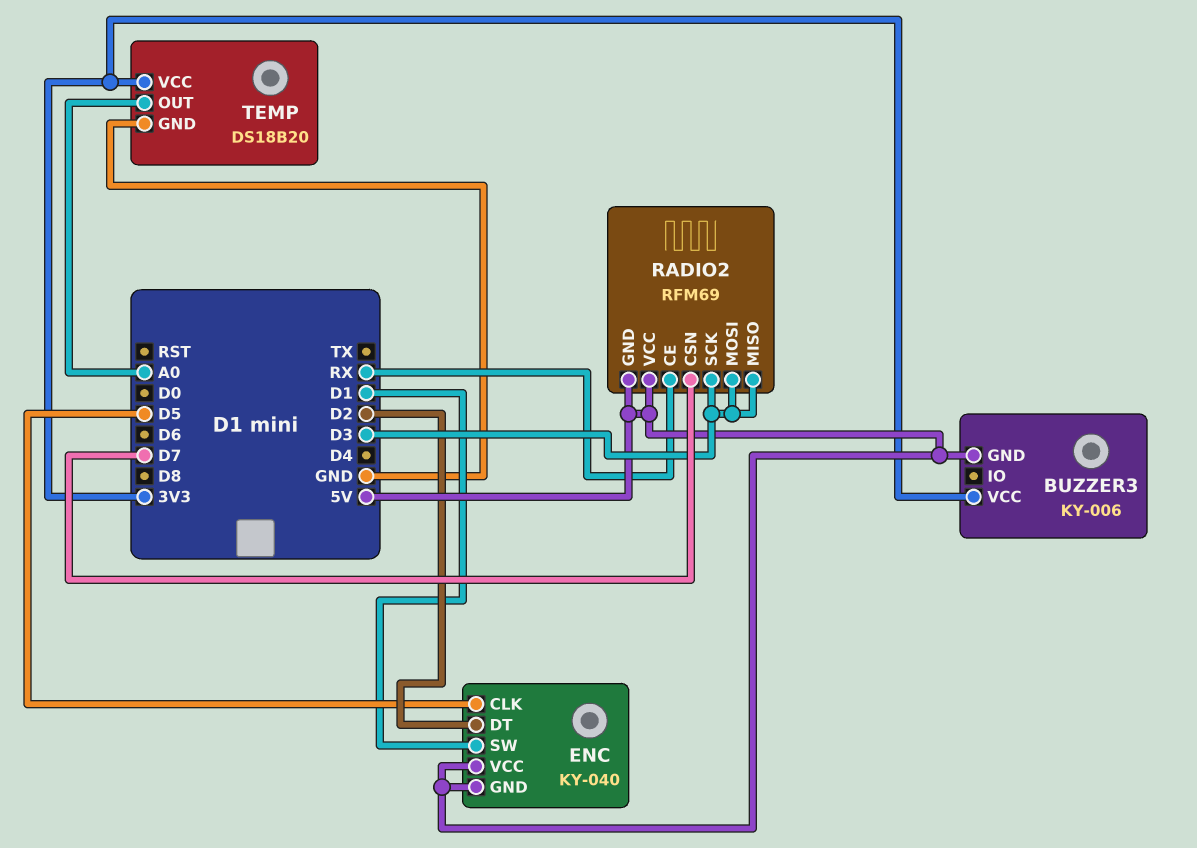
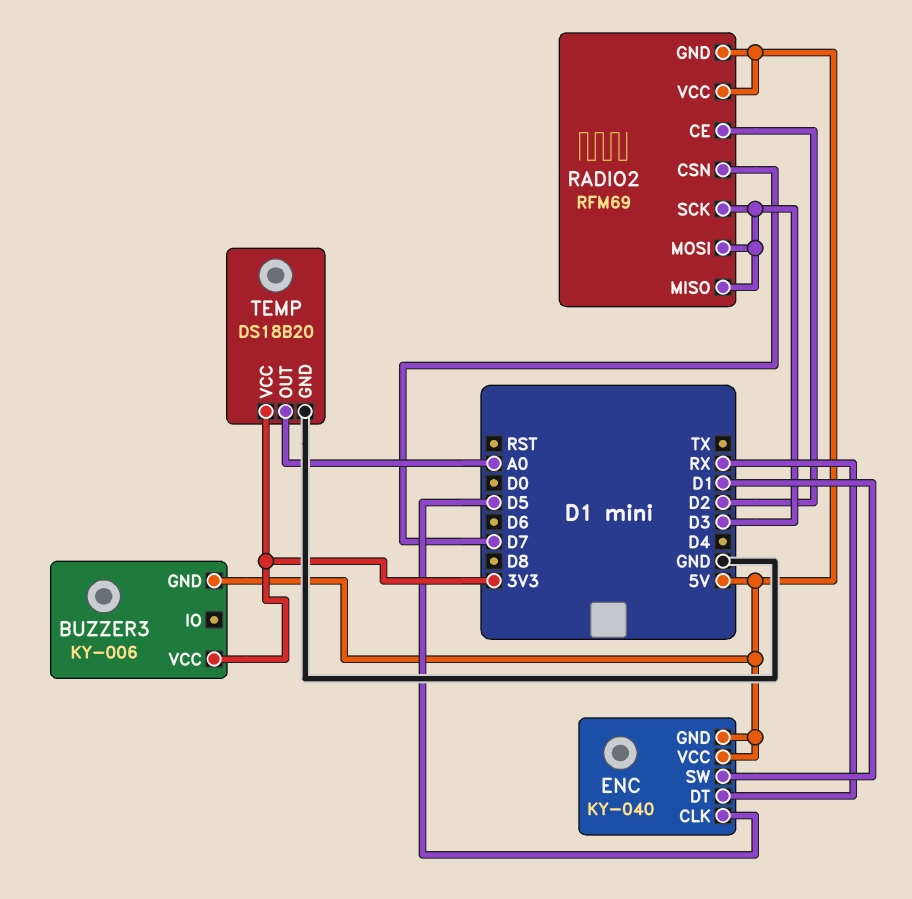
ENC pin DT: D2 -> RX
RADIO2 pin CE: RX -> D2

